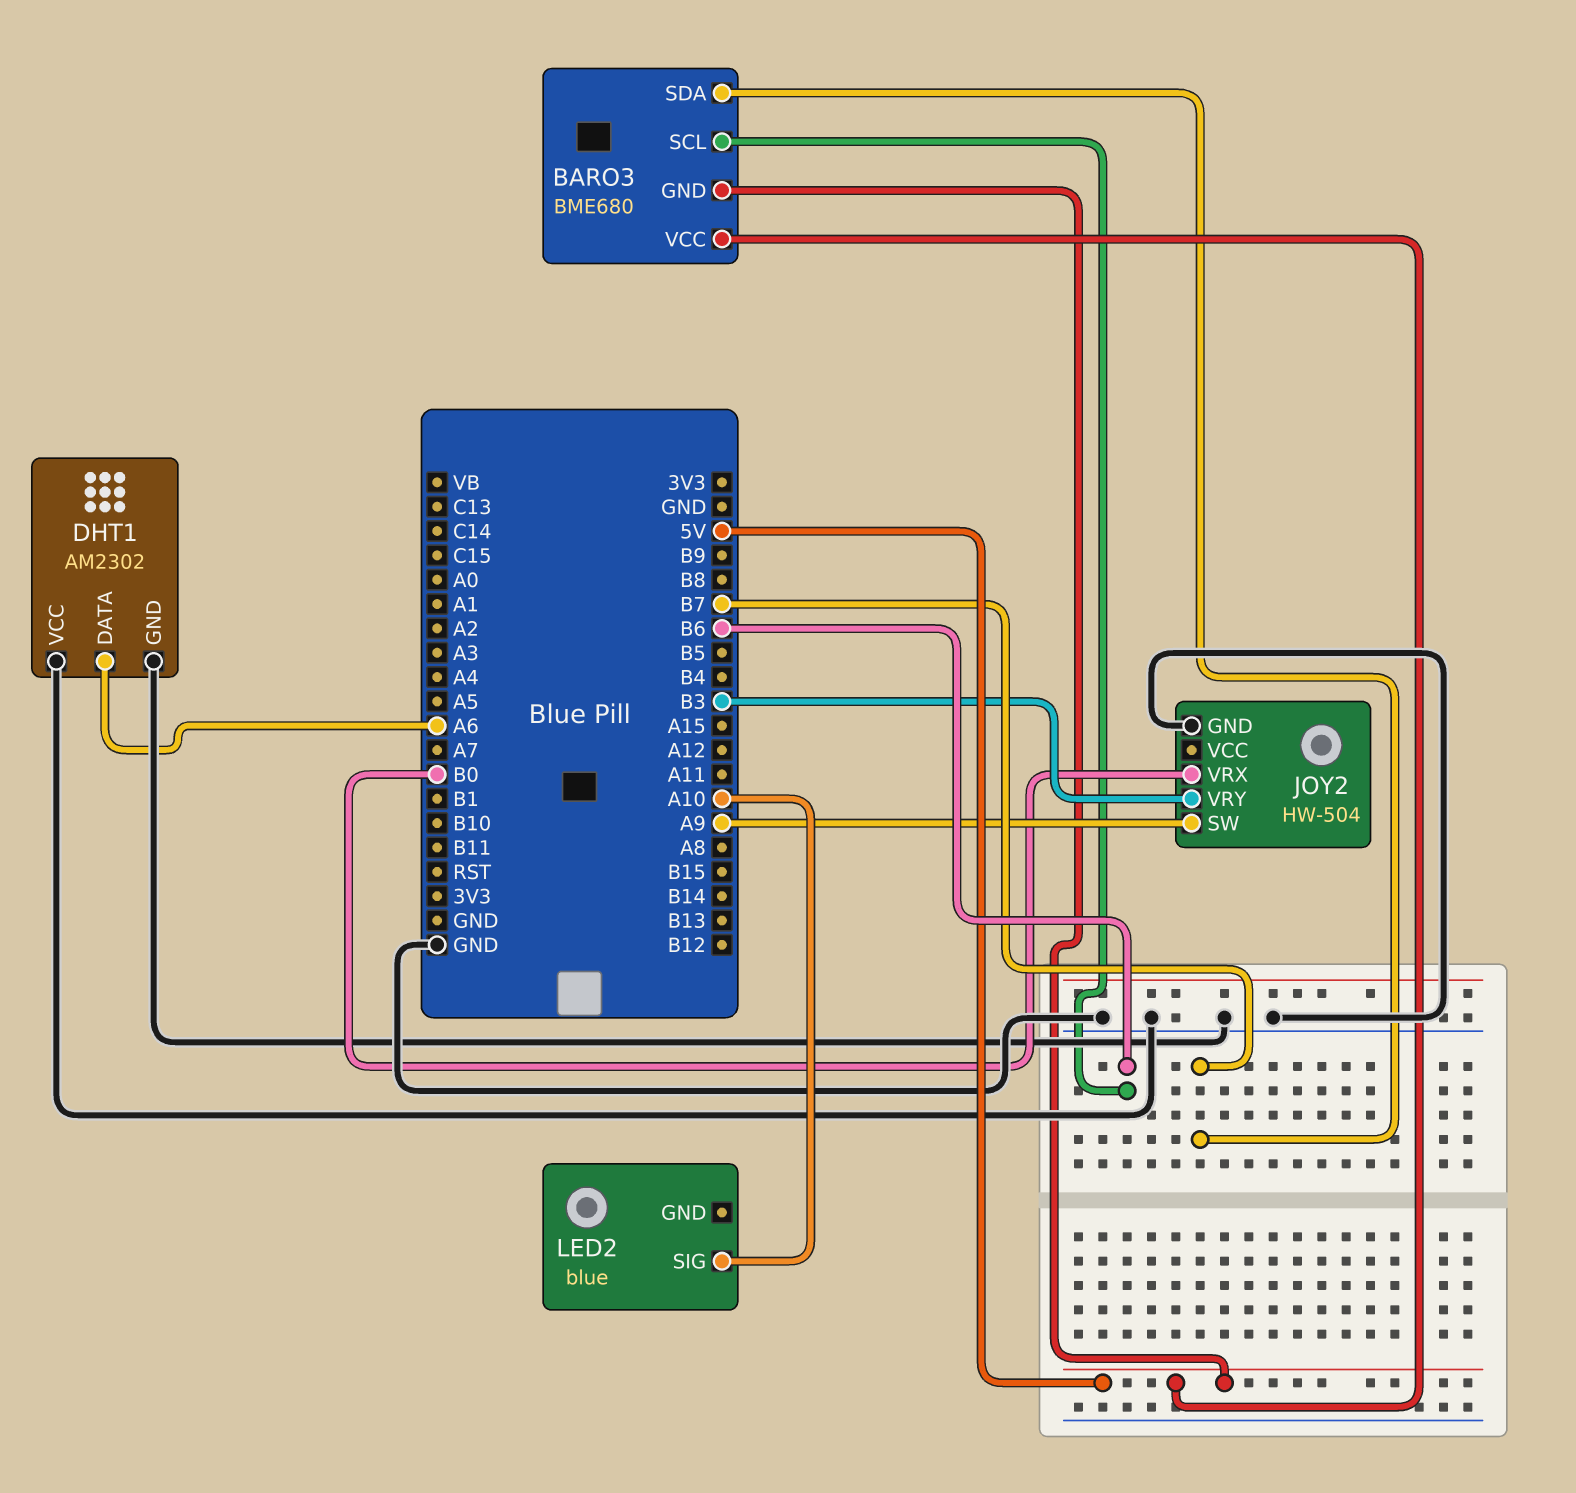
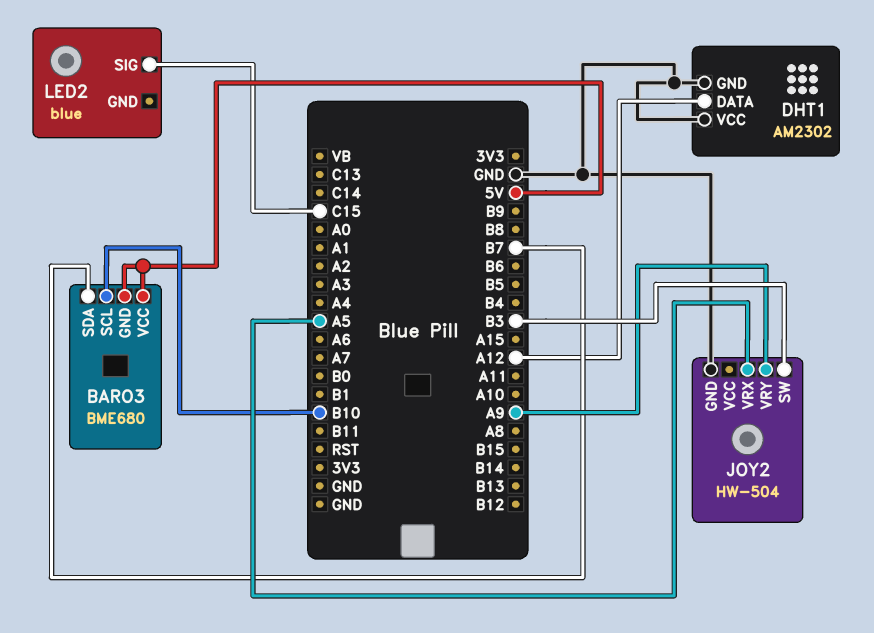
BARO3 pin SCL: B6 -> B10
DHT1 pin DATA: A6 -> A12
JOY2 pin SW: A9 -> B3
JOY2 pin VRX: B0 -> A5
JOY2 pin VRY: B3 -> A9
LED2 pin SIG: A10 -> C15

